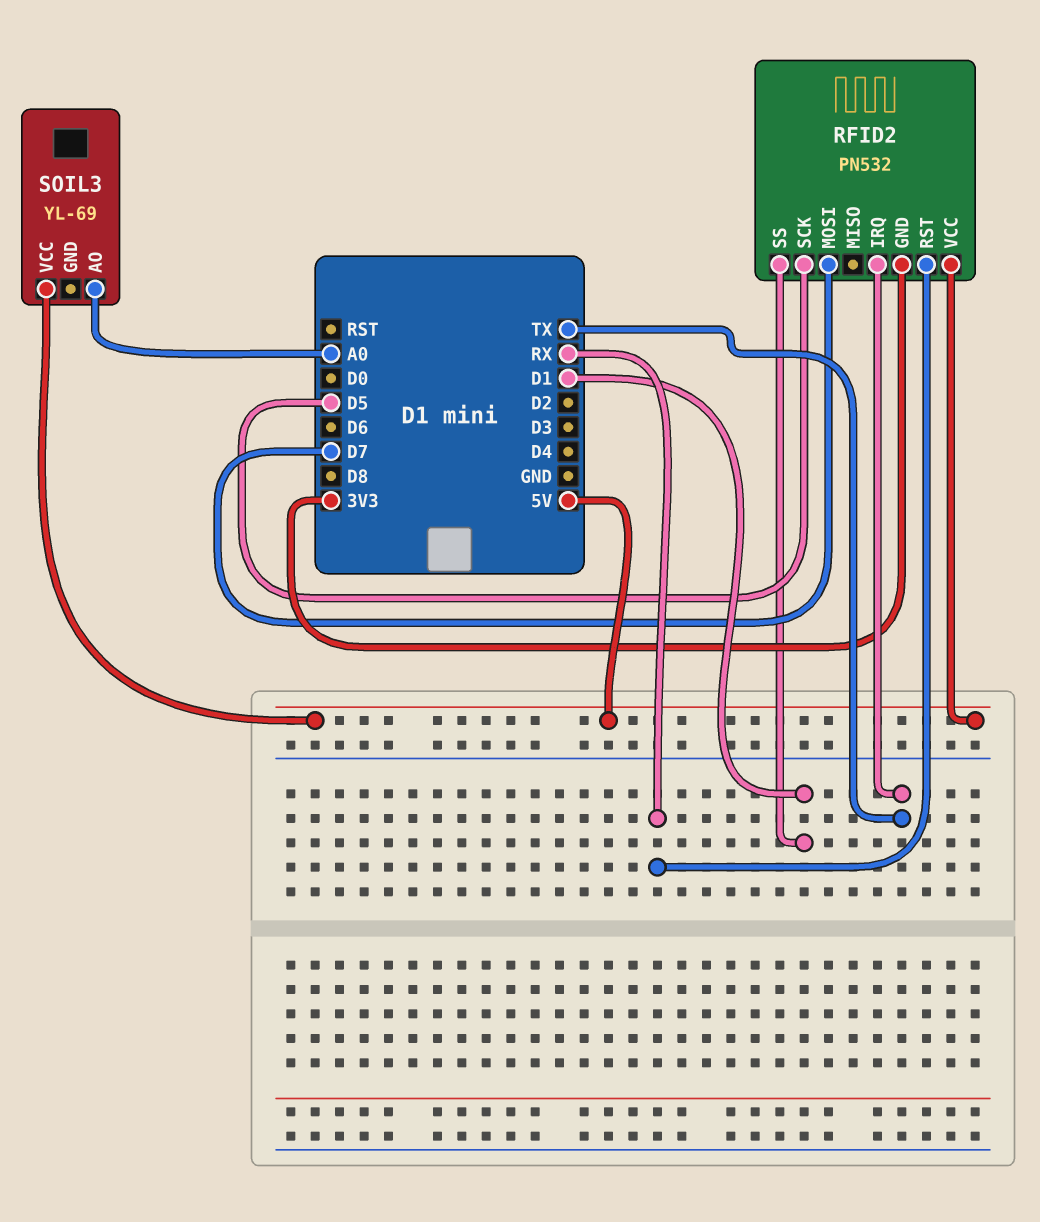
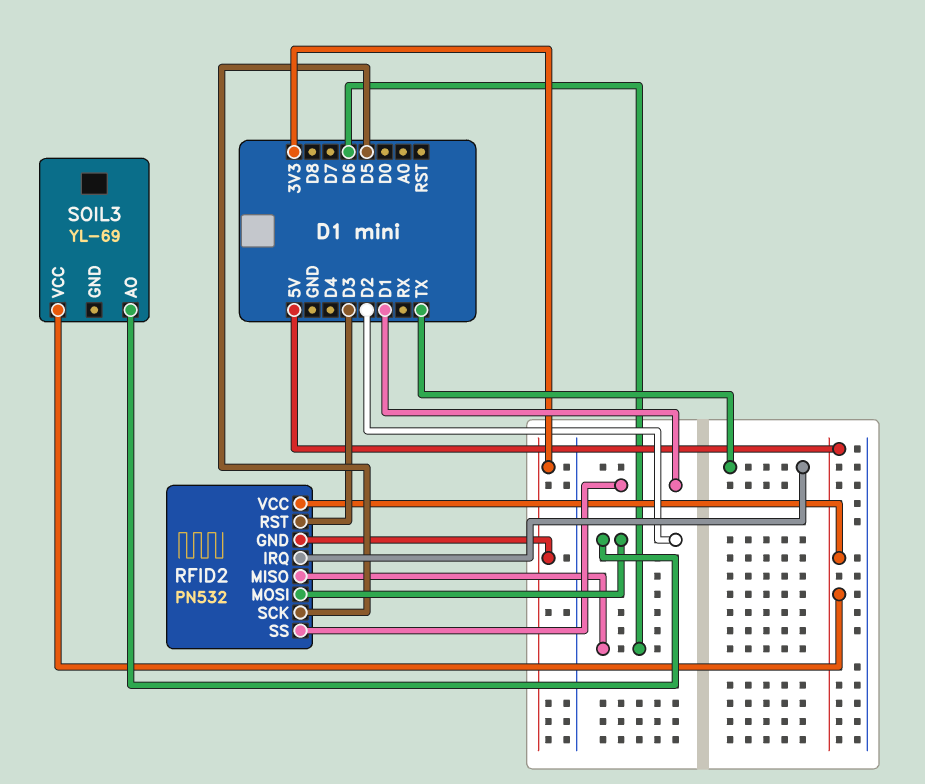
RFID2 pin MISO: none -> D6
RFID2 pin MOSI: D7 -> D2
RFID2 pin RST: RX -> D3
SOIL3 pin AO: A0 -> D2

